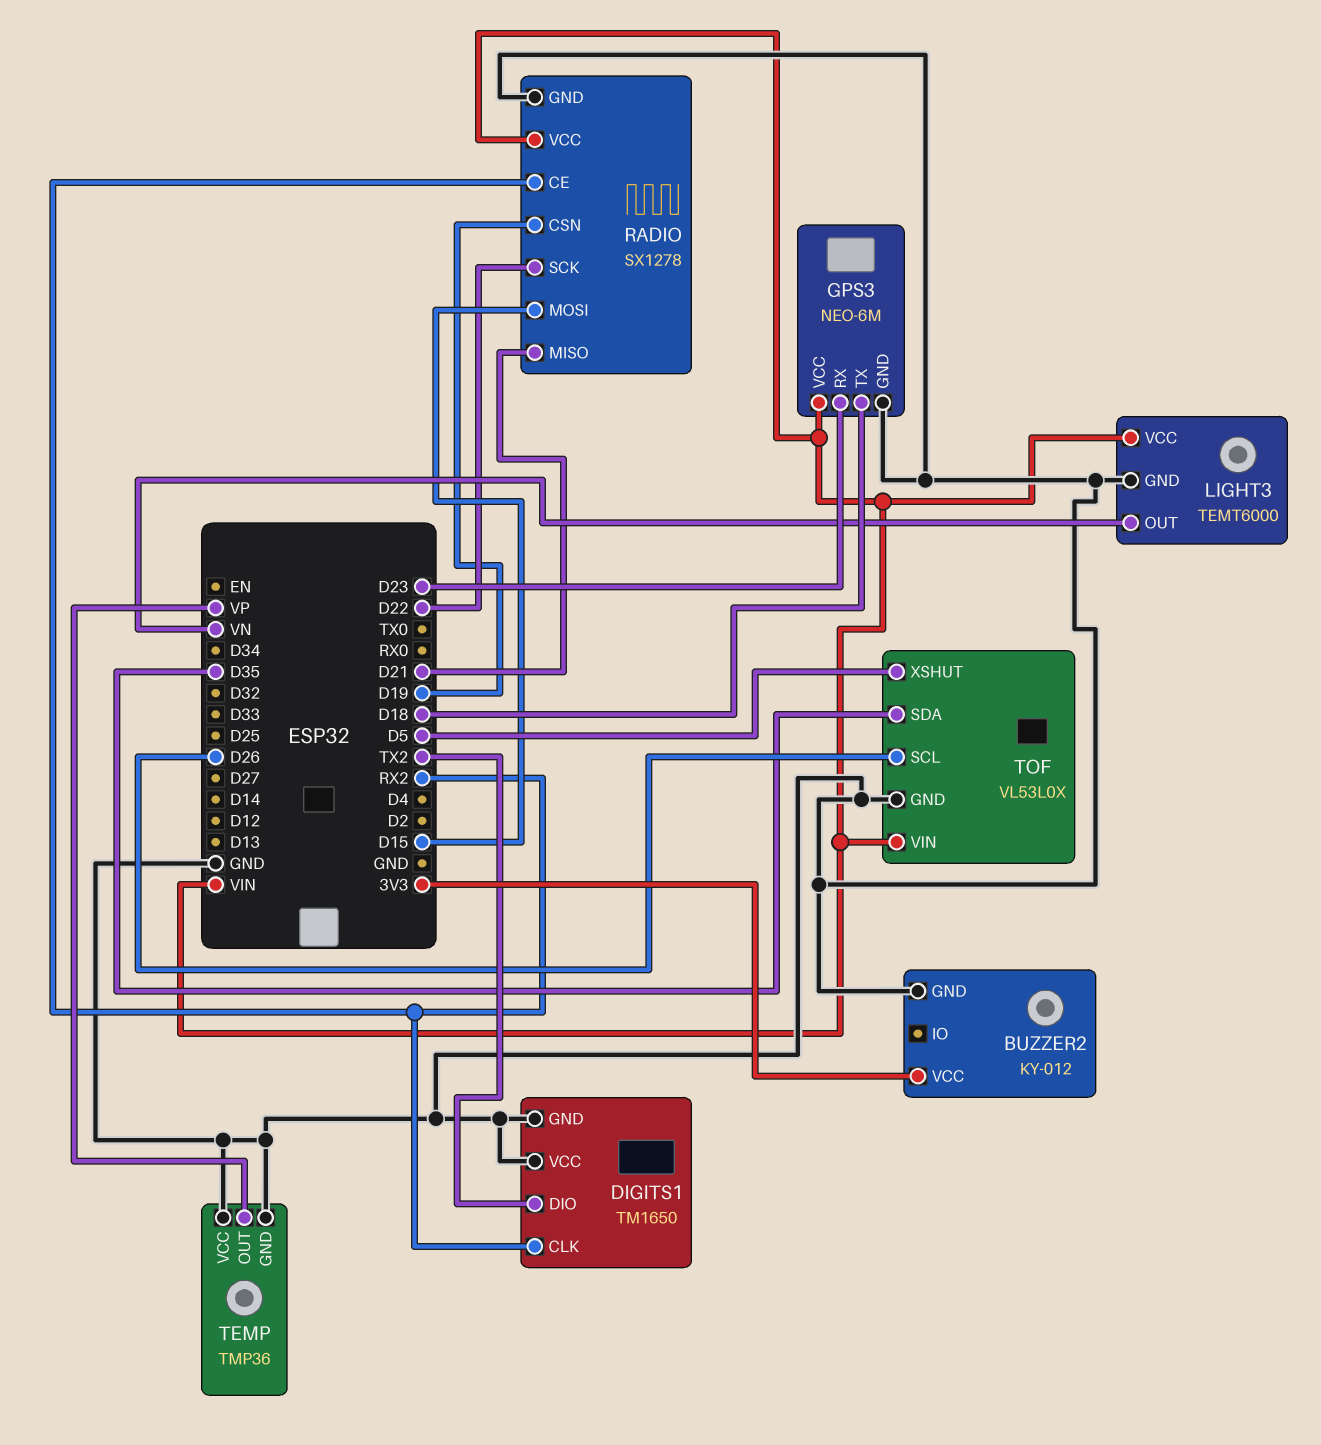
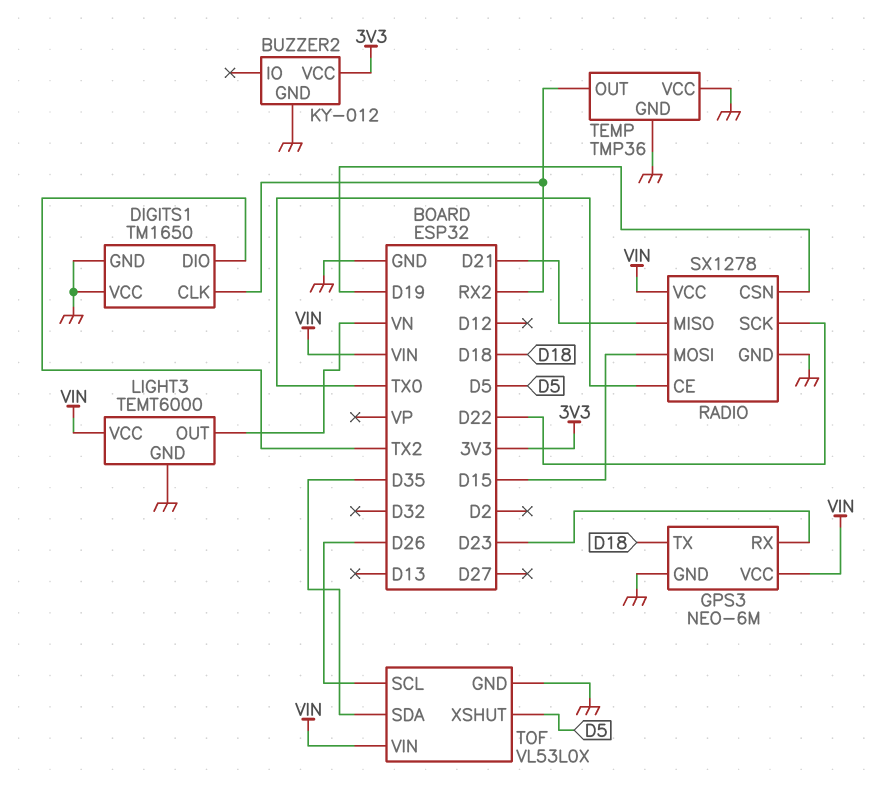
RADIO pin CE: RX2 -> TX0
TEMP pin OUT: VP -> RX2

